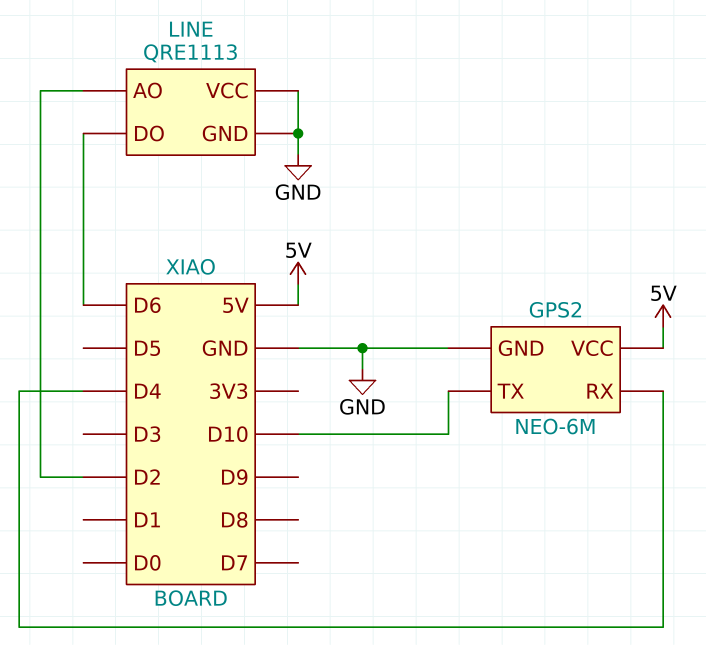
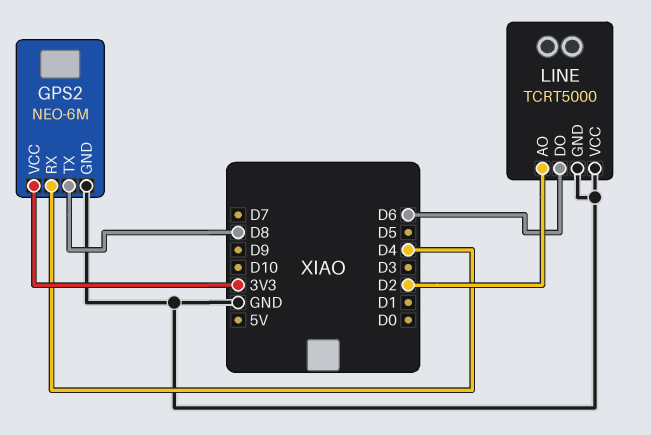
GPS2 pin TX: D10 -> D8
GPS2 pin VCC: 5V -> 3V3
LINE: QRE1113 -> TCRT5000

